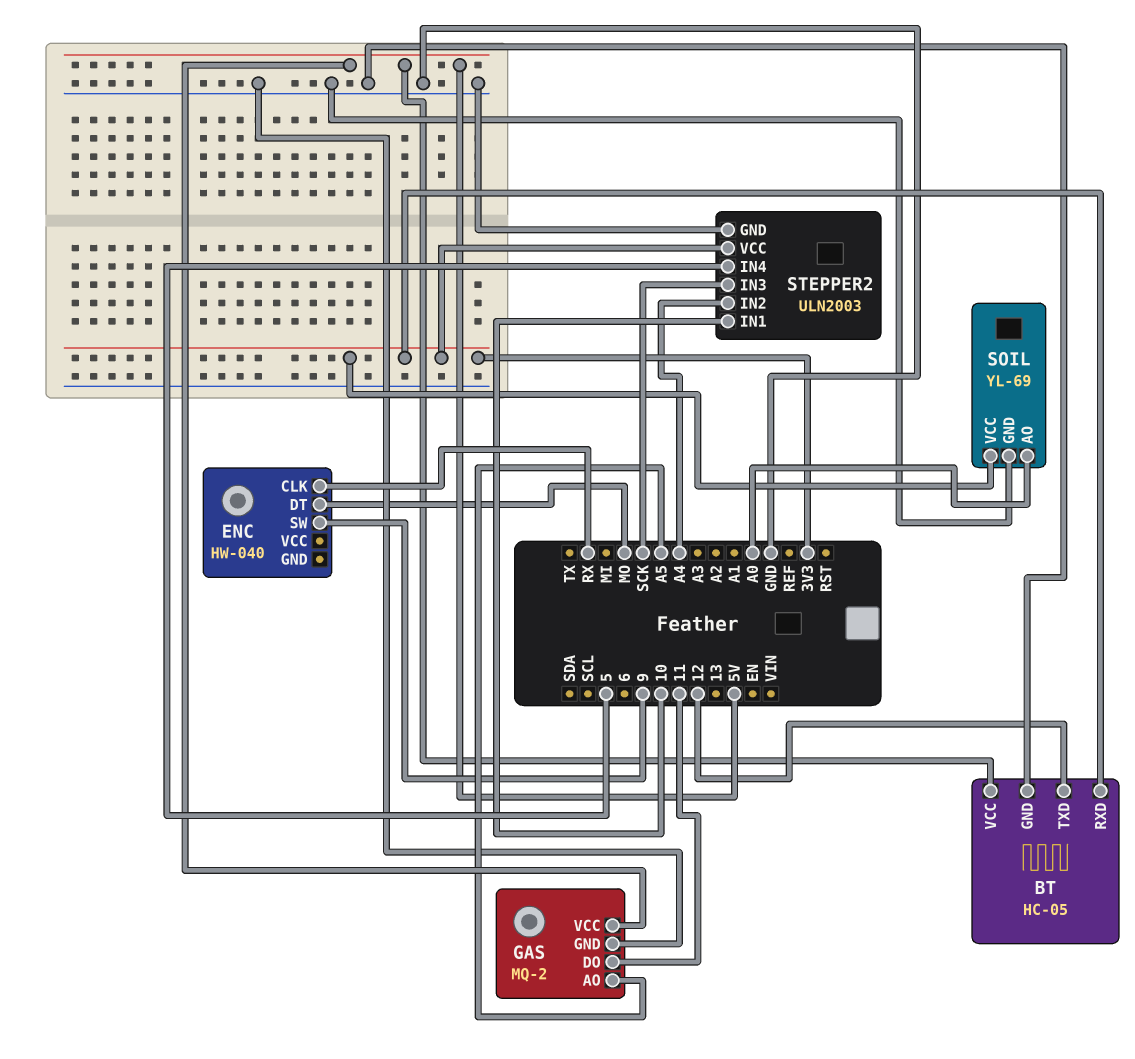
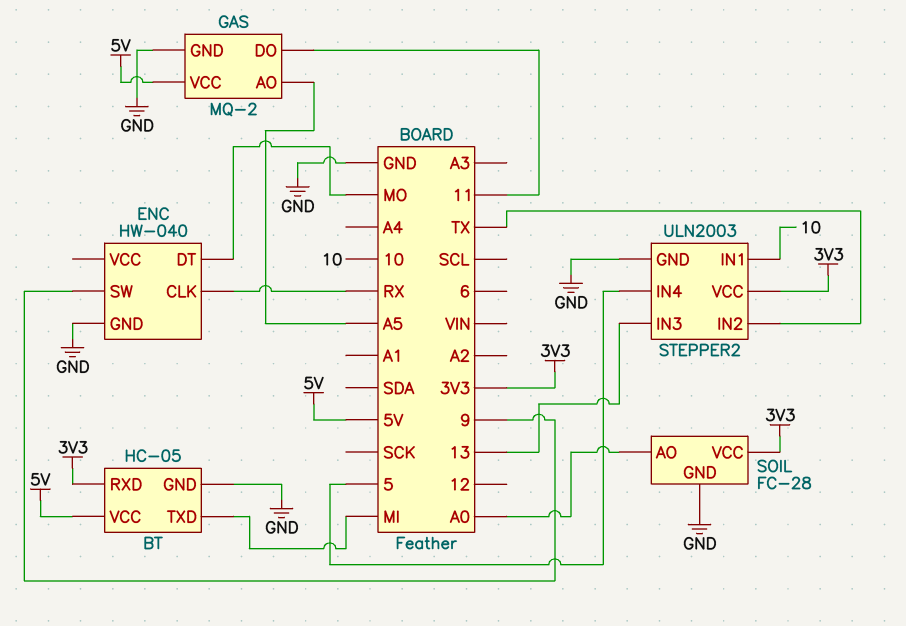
BT pin TXD: 12 -> MI
ENC pin GND: none -> GND
SOIL: YL-69 -> FC-28
STEPPER2 pin IN2: A4 -> TX
STEPPER2 pin IN3: SCK -> 13

